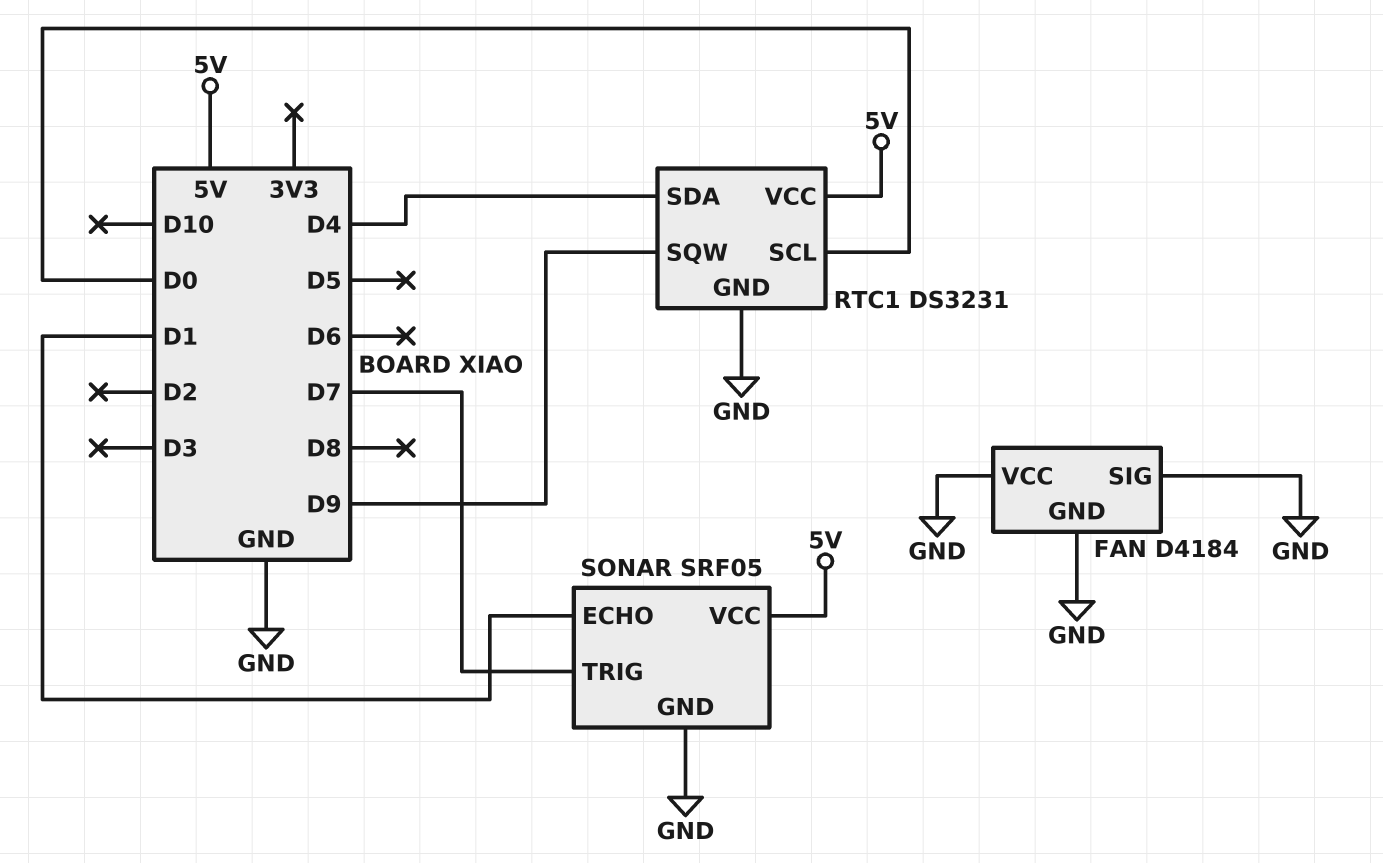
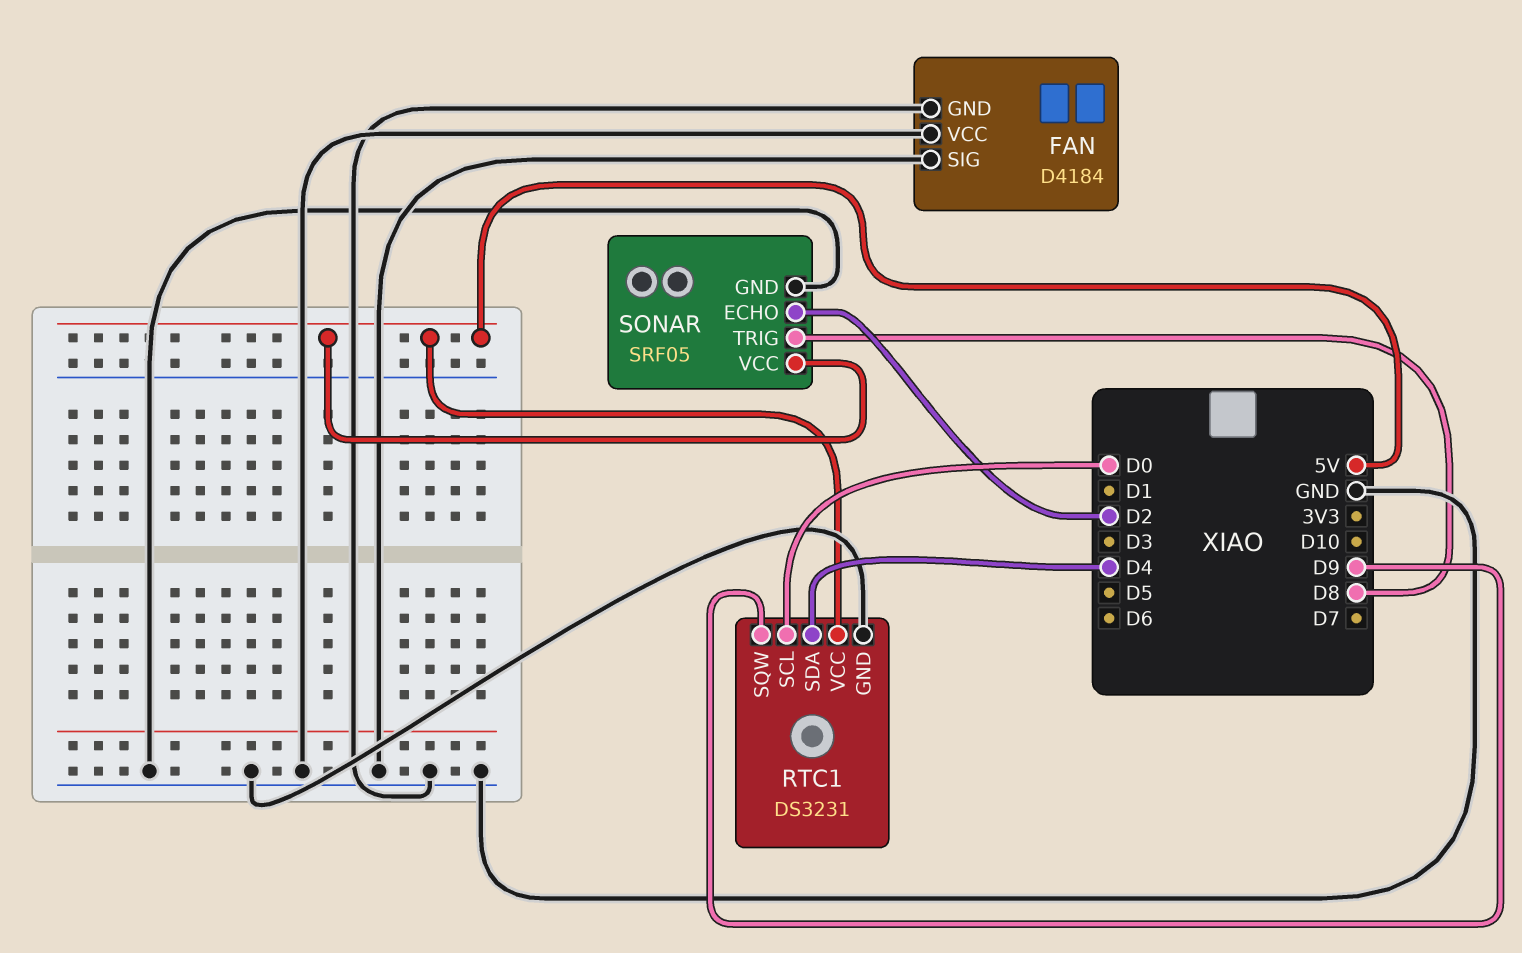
SONAR pin ECHO: D1 -> D2
SONAR pin TRIG: D7 -> D8

